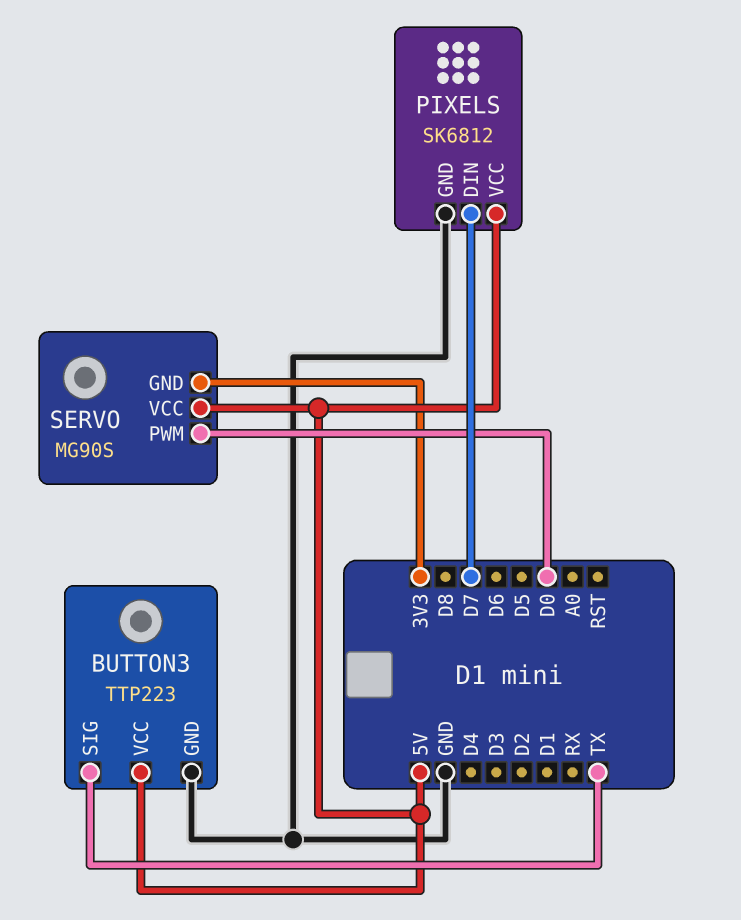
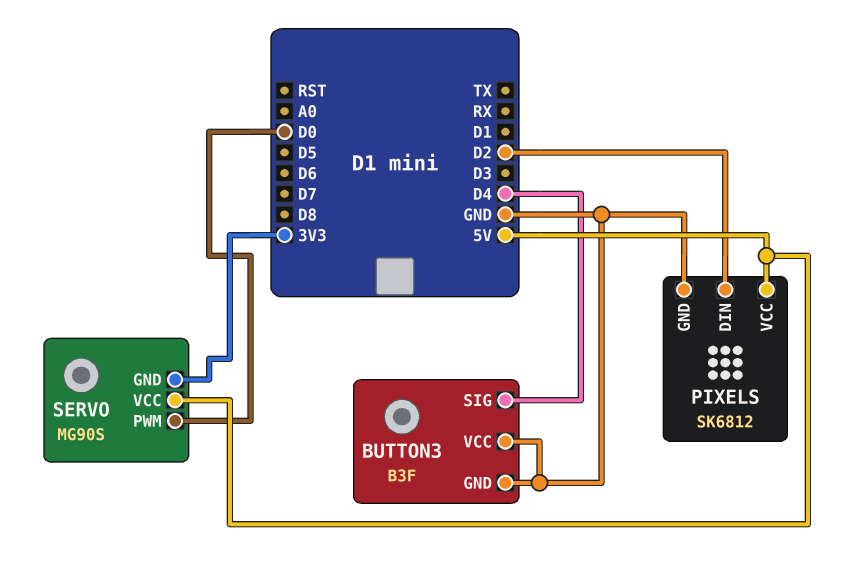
BUTTON3: TTP223 -> B3F
BUTTON3 pin SIG: TX -> D4
BUTTON3 pin VCC: 5V -> GND
PIXELS pin DIN: D7 -> D2

